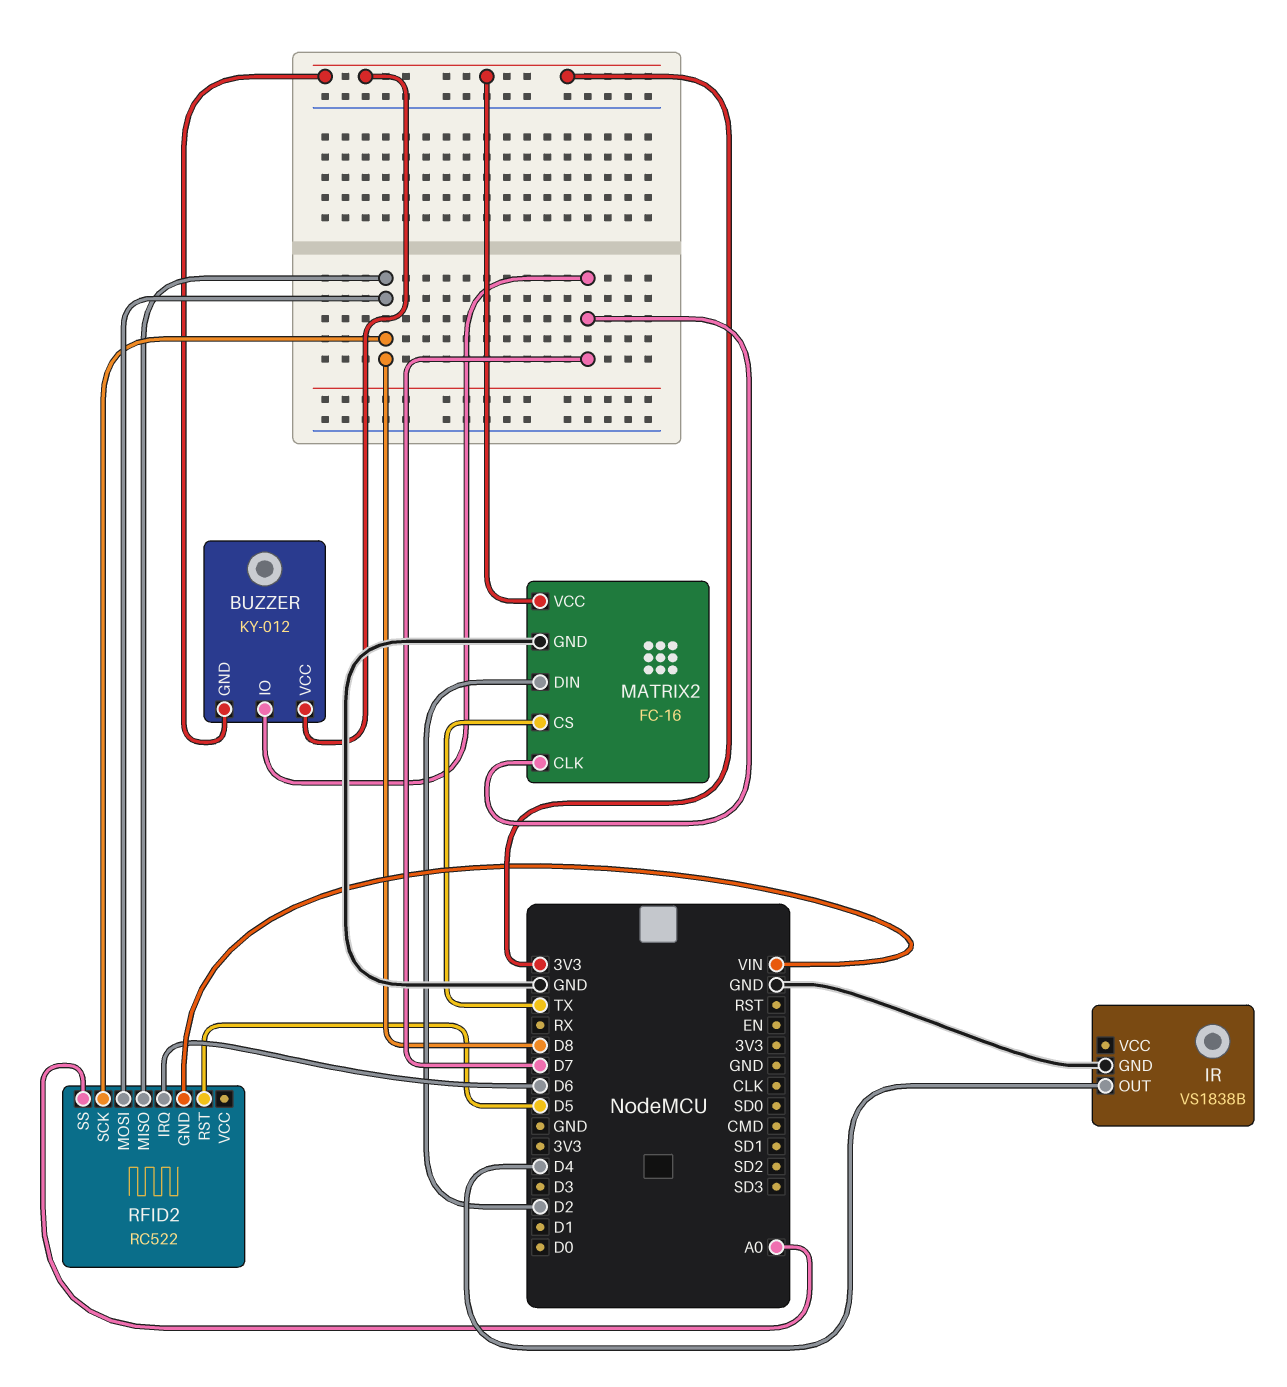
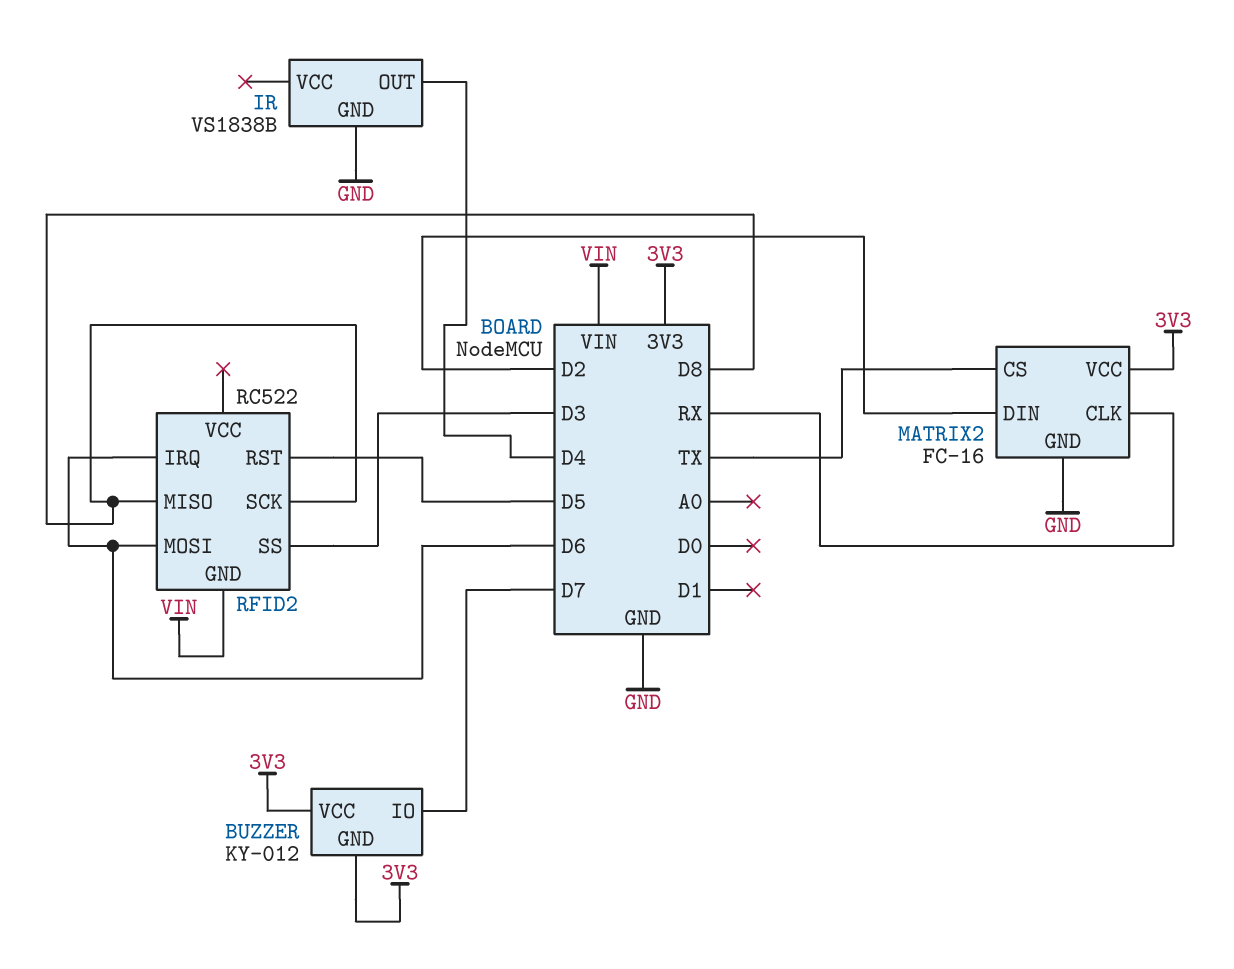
MATRIX2 pin CLK: D7 -> RX
RFID2 pin MOSI: D8 -> D6
RFID2 pin SS: A0 -> D3

